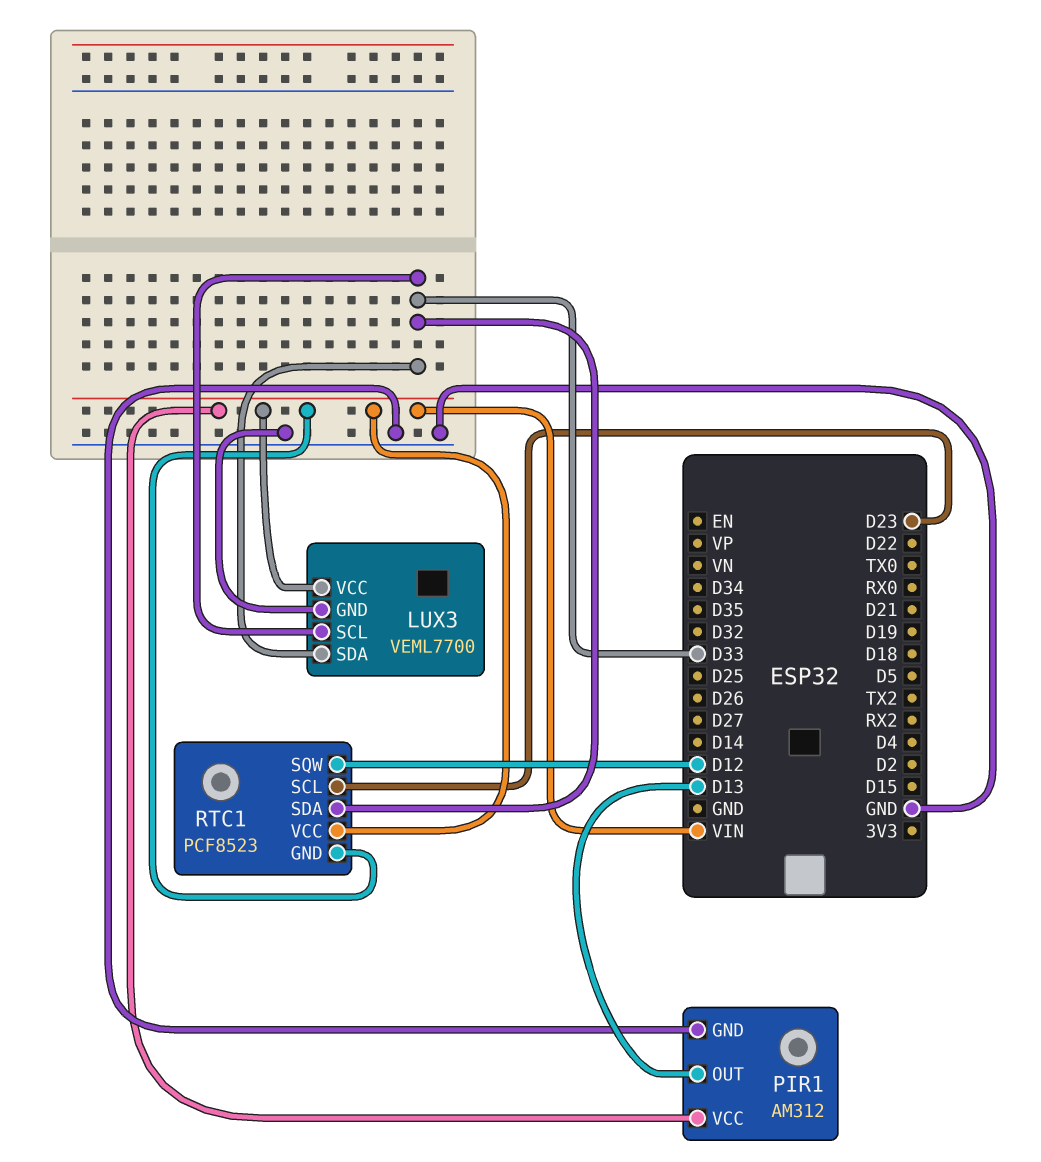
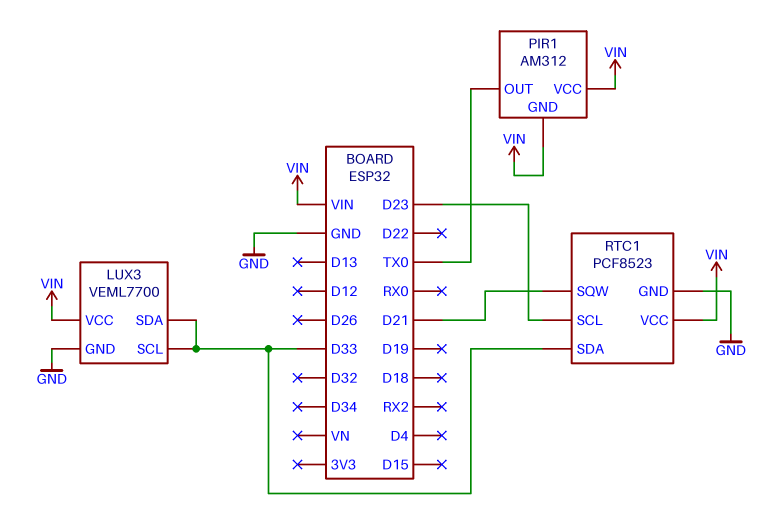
PIR1 pin GND: GND -> VIN
PIR1 pin OUT: D13 -> TX0
RTC1 pin GND: VIN -> GND
RTC1 pin SQW: D12 -> D21

